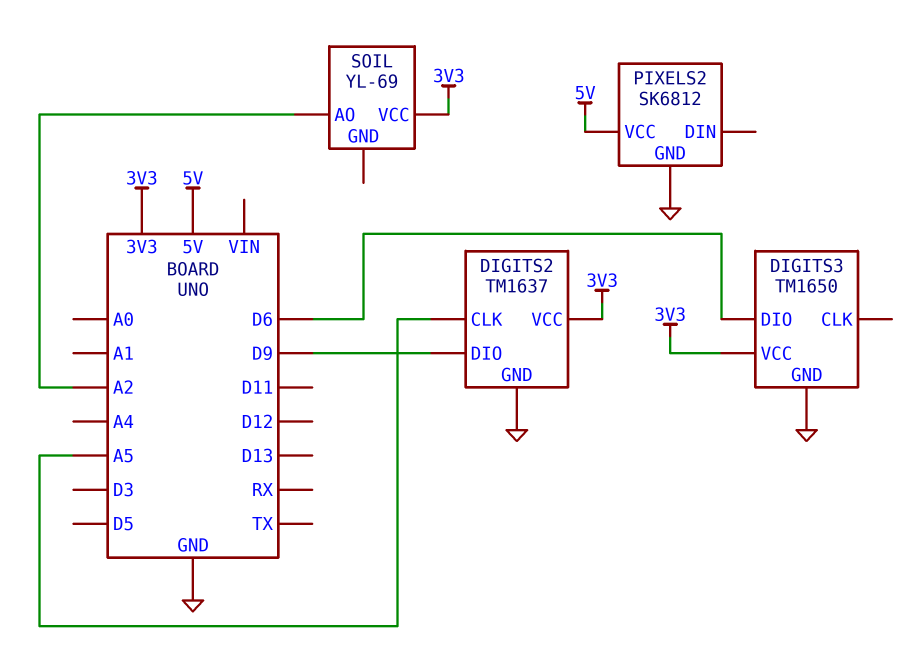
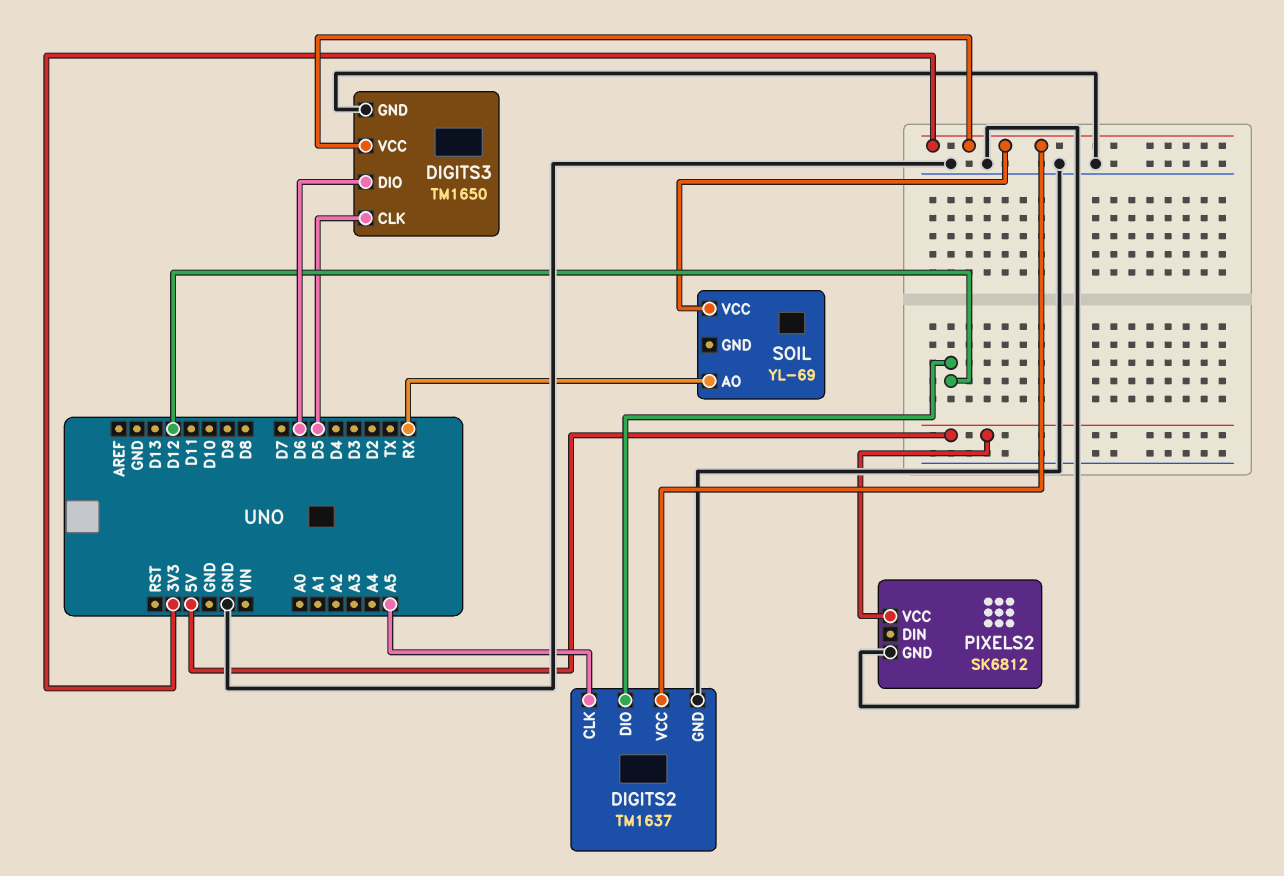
DIGITS2 pin DIO: D9 -> D12
DIGITS3 pin CLK: none -> D5
SOIL pin AO: A2 -> RX

